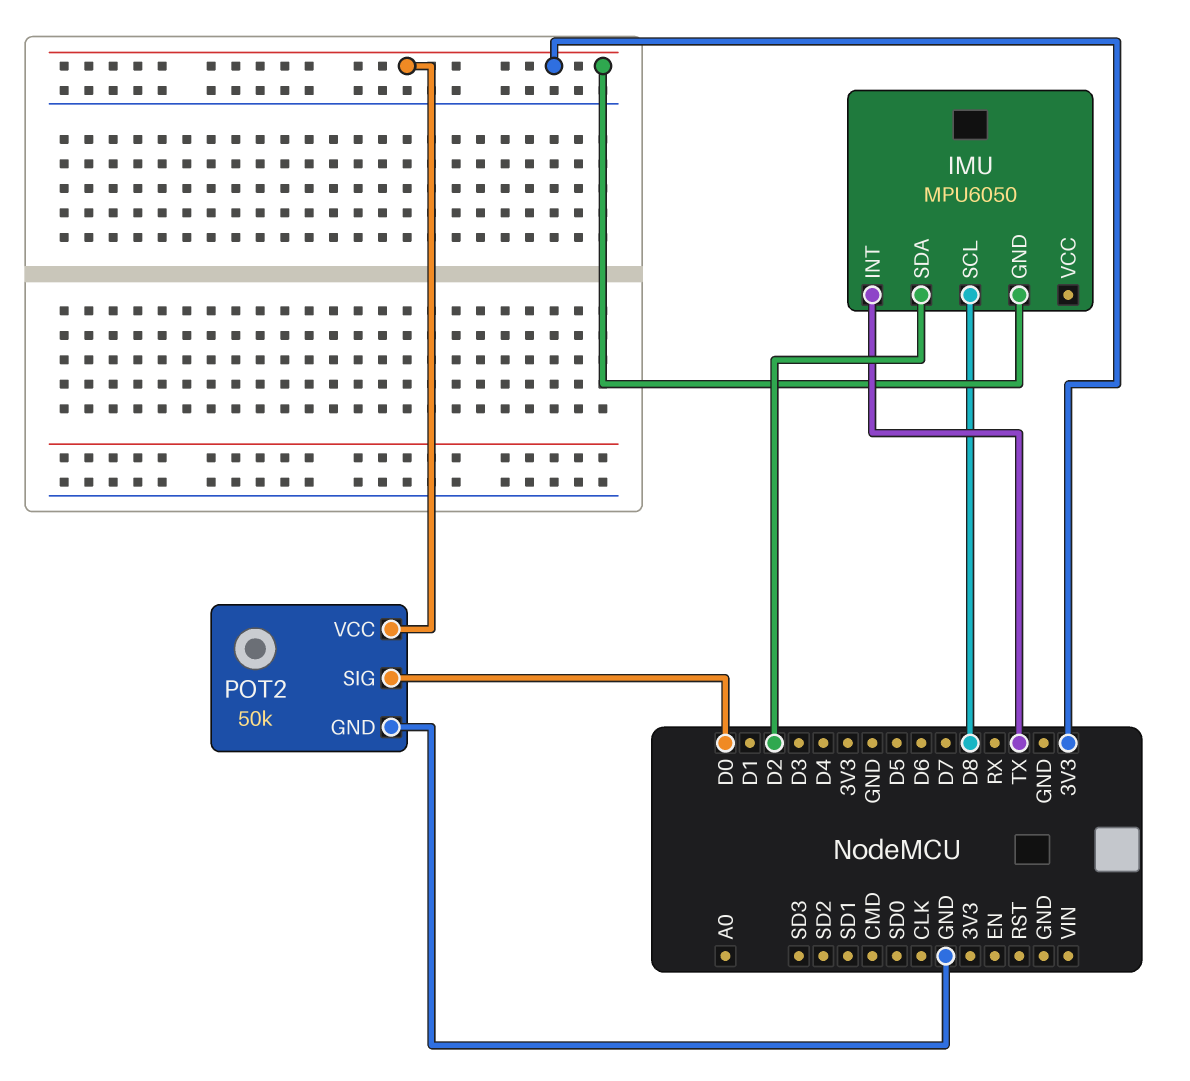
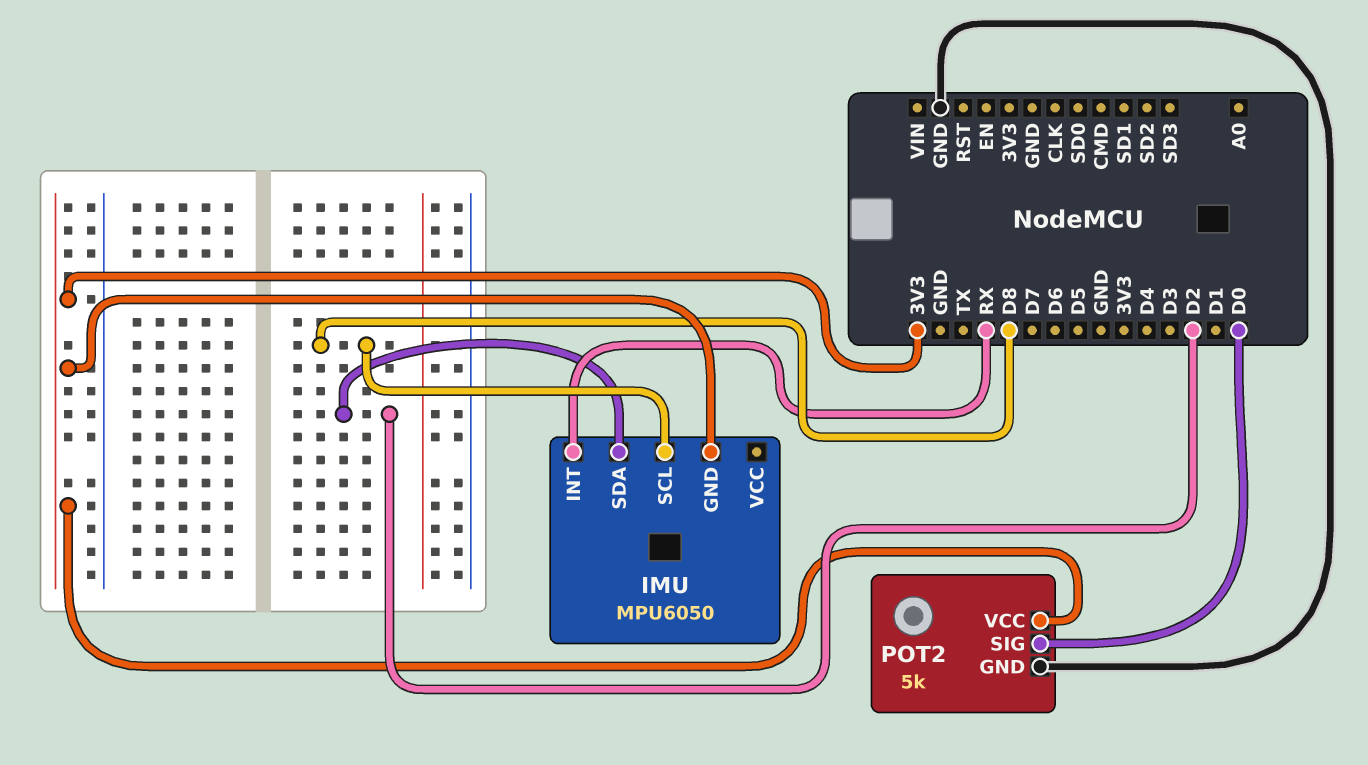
IMU pin INT: TX -> RX
POT2: 50k -> 5k

